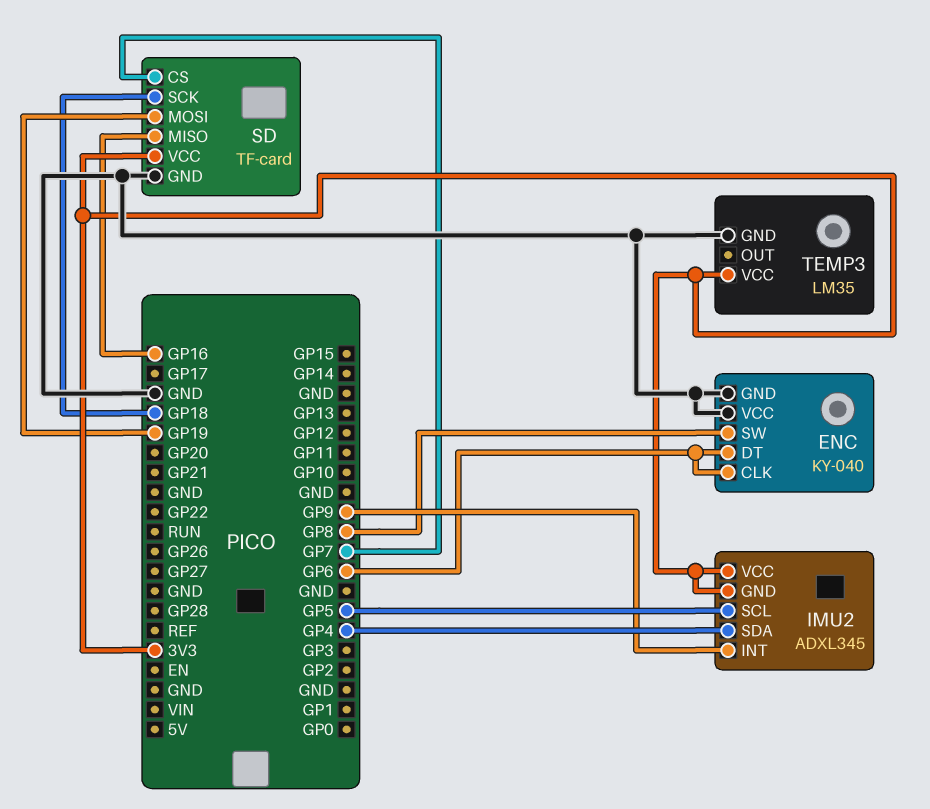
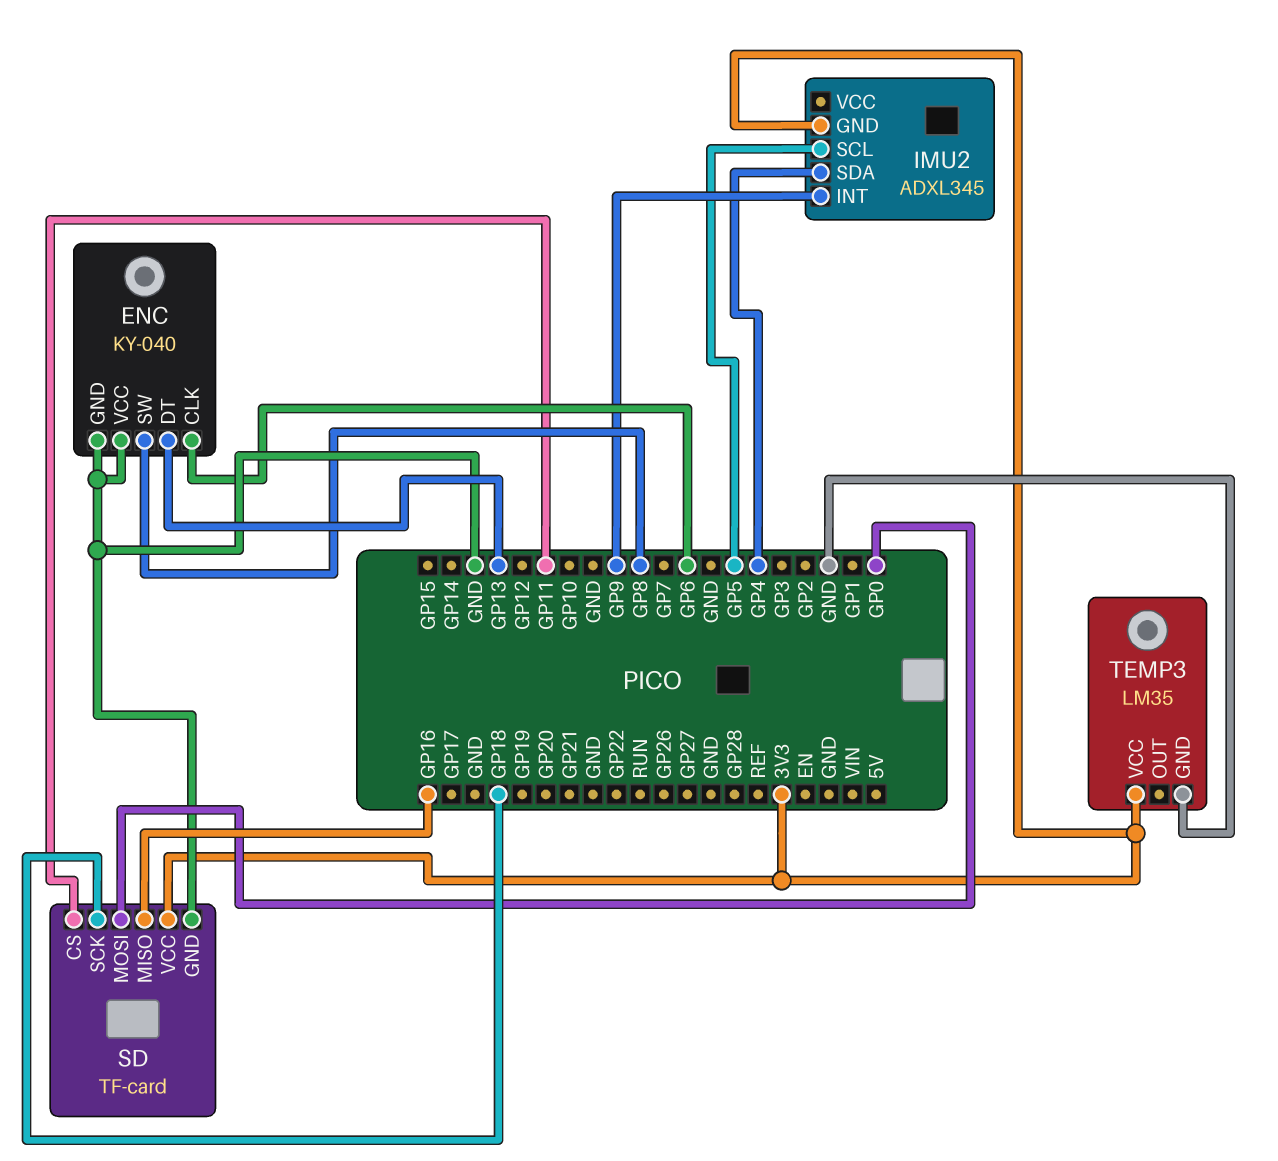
ENC pin DT: GP6 -> GP13
IMU2 pin VCC: 3V3 -> none
SD pin CS: GP7 -> GP11
SD pin MOSI: GP19 -> GP0

